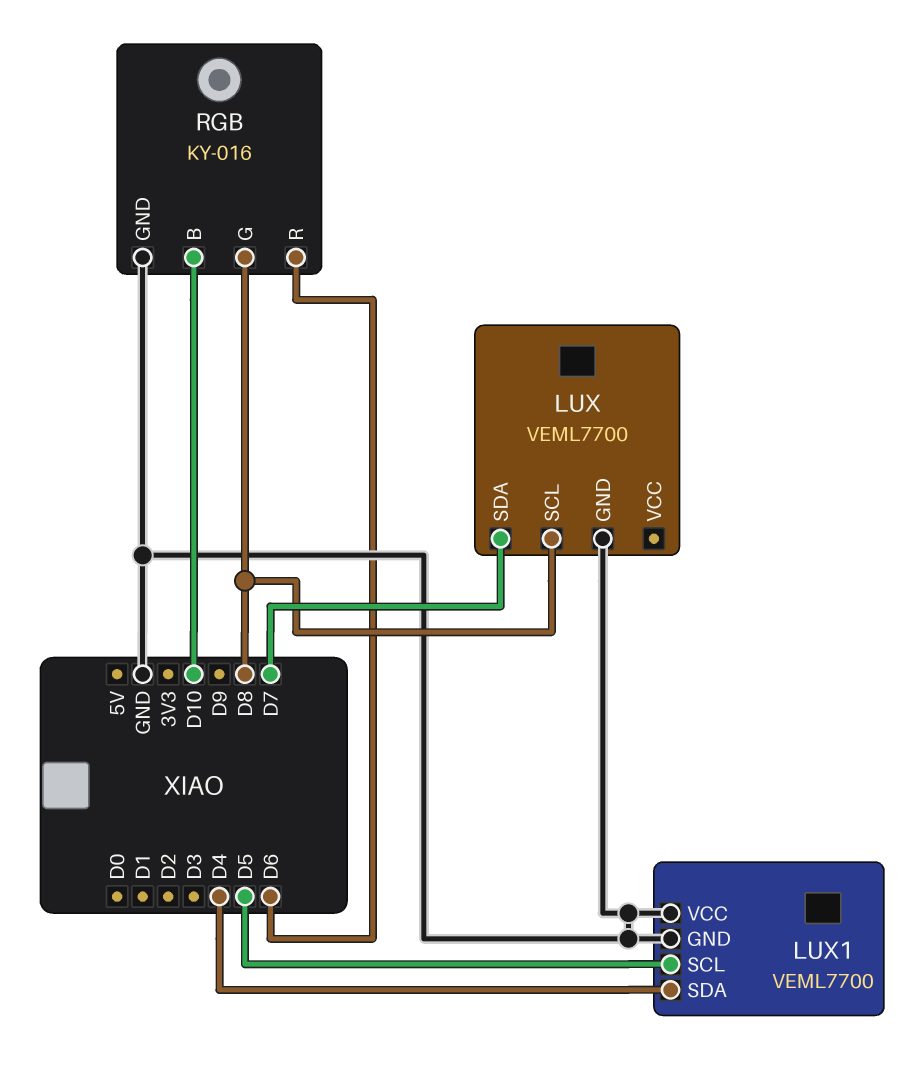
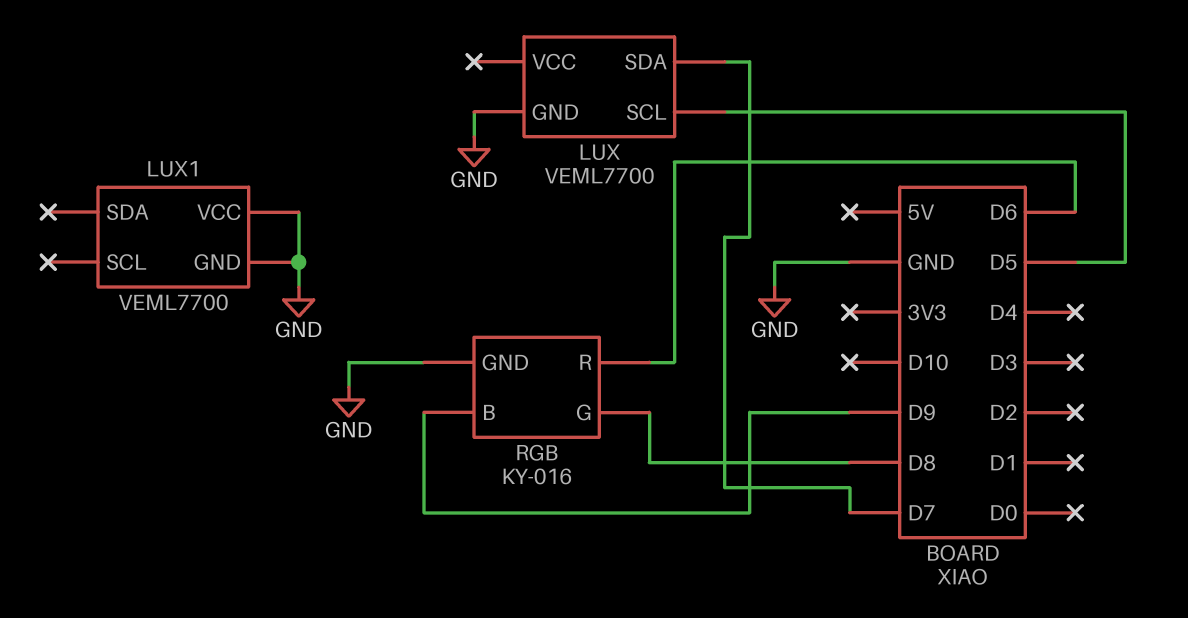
LUX pin SCL: D8 -> D5
LUX1 pin SCL: D5 -> none
LUX1 pin SDA: D4 -> none
RGB pin B: D10 -> D9

